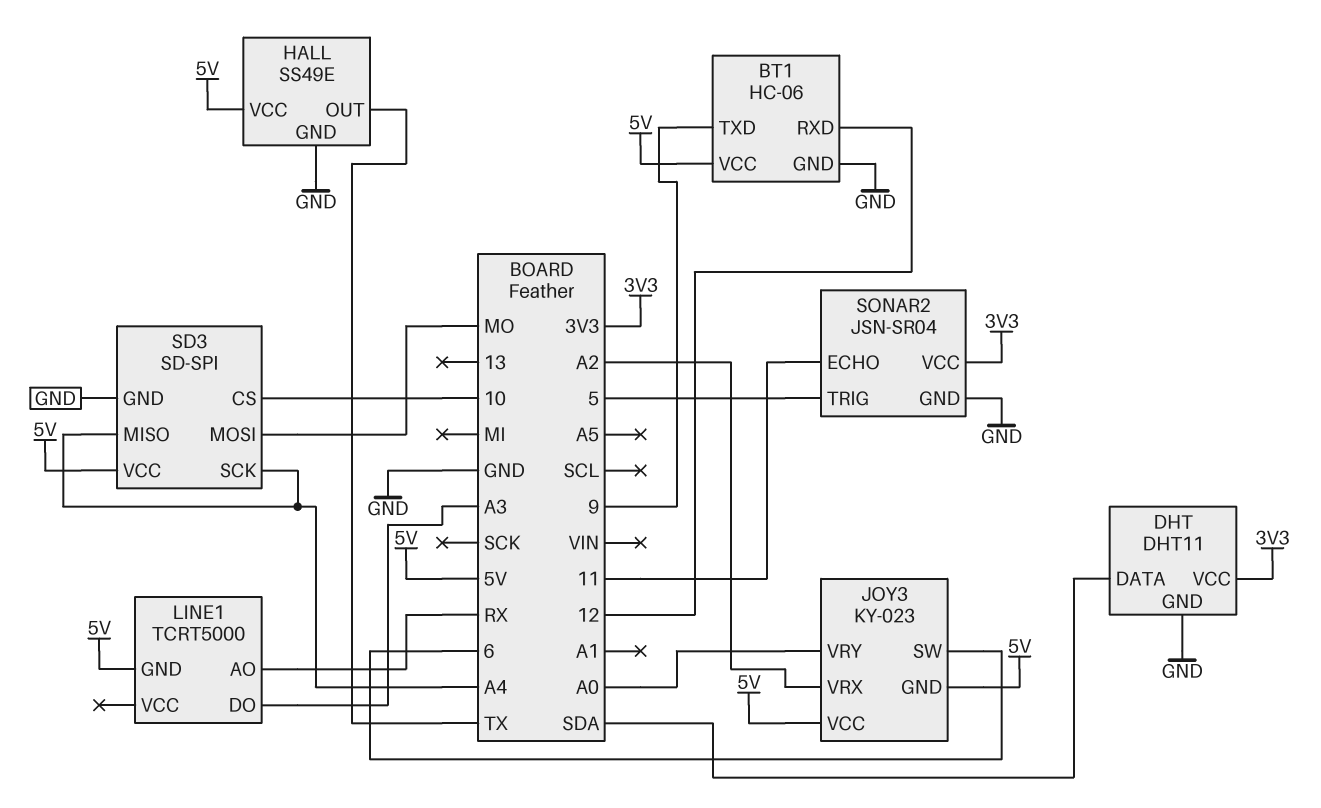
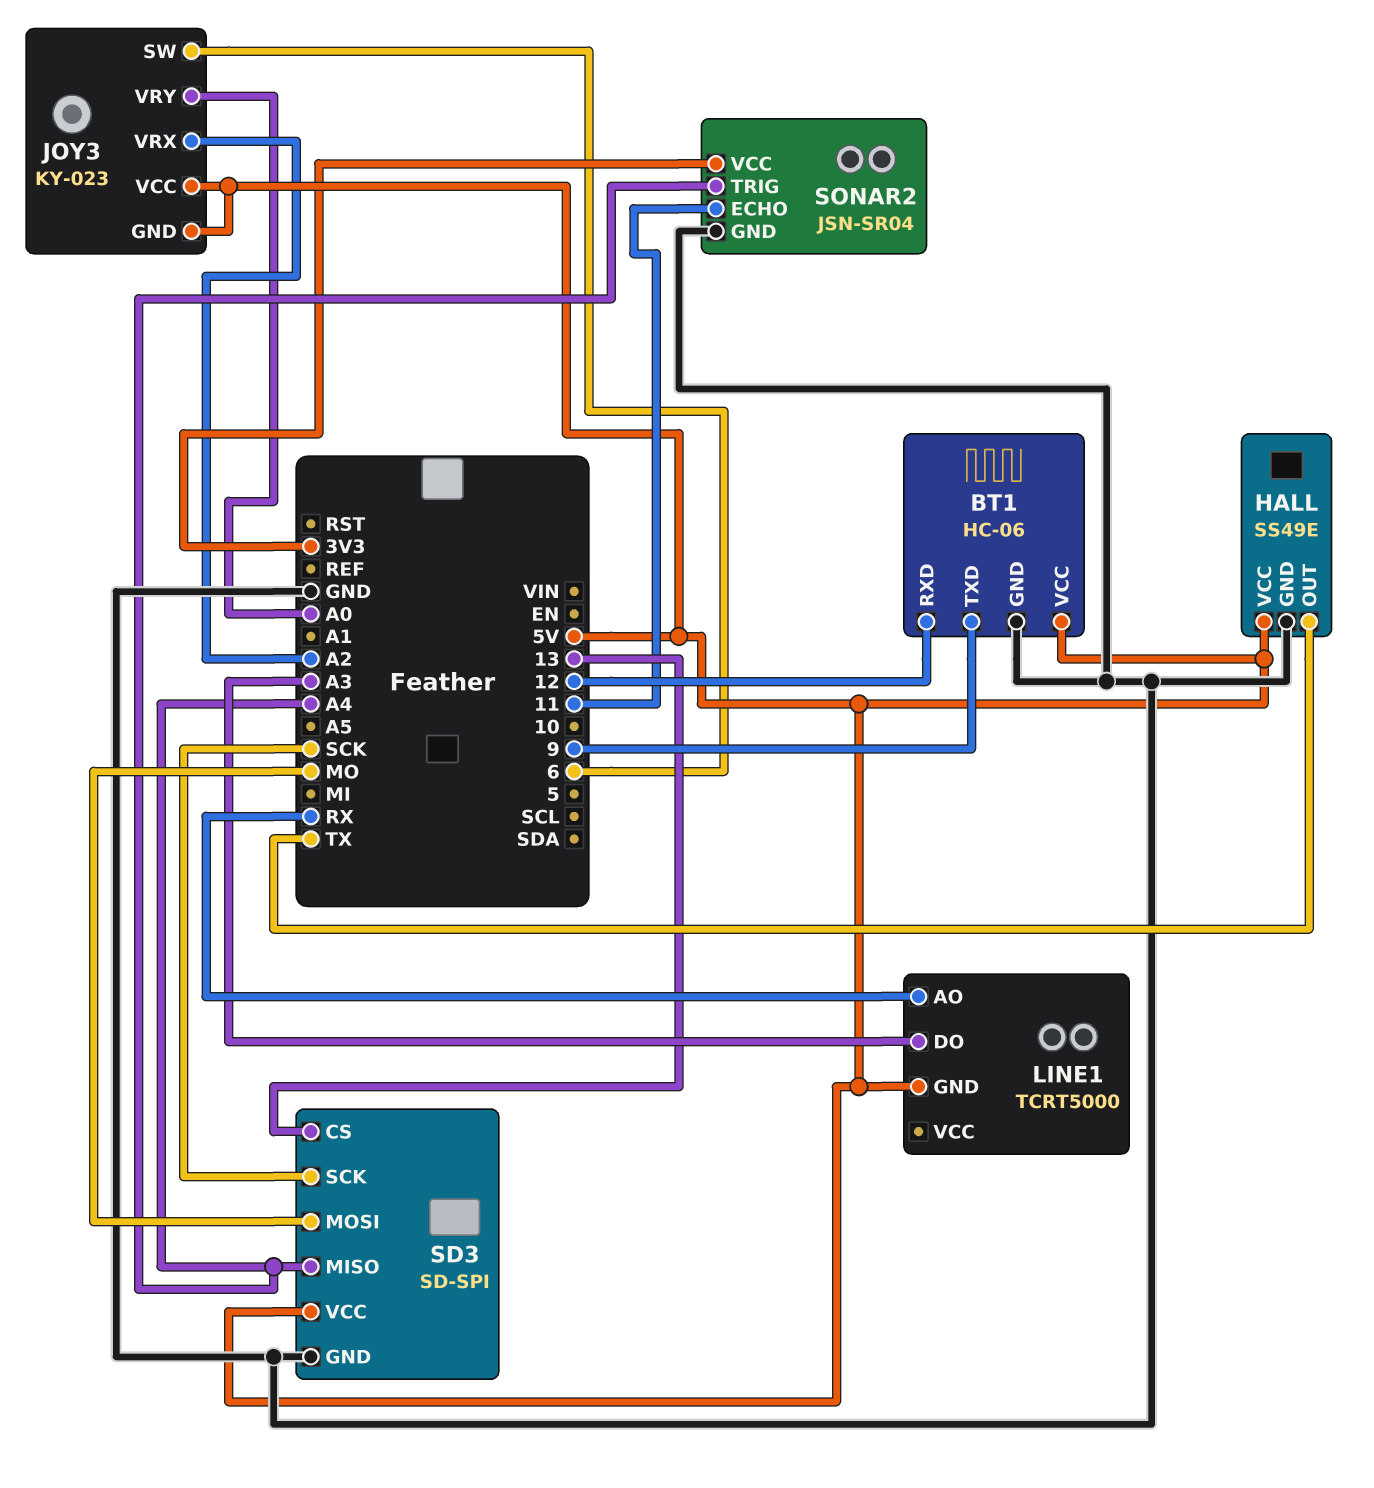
DHT: DHT11 -> none
DHT pin DATA: SDA -> none
DHT pin GND: GND -> none
DHT pin VCC: 3V3 -> none
SD3 pin CS: 10 -> 13
SD3 pin SCK: A4 -> SCK
SONAR2 pin TRIG: 5 -> A4

